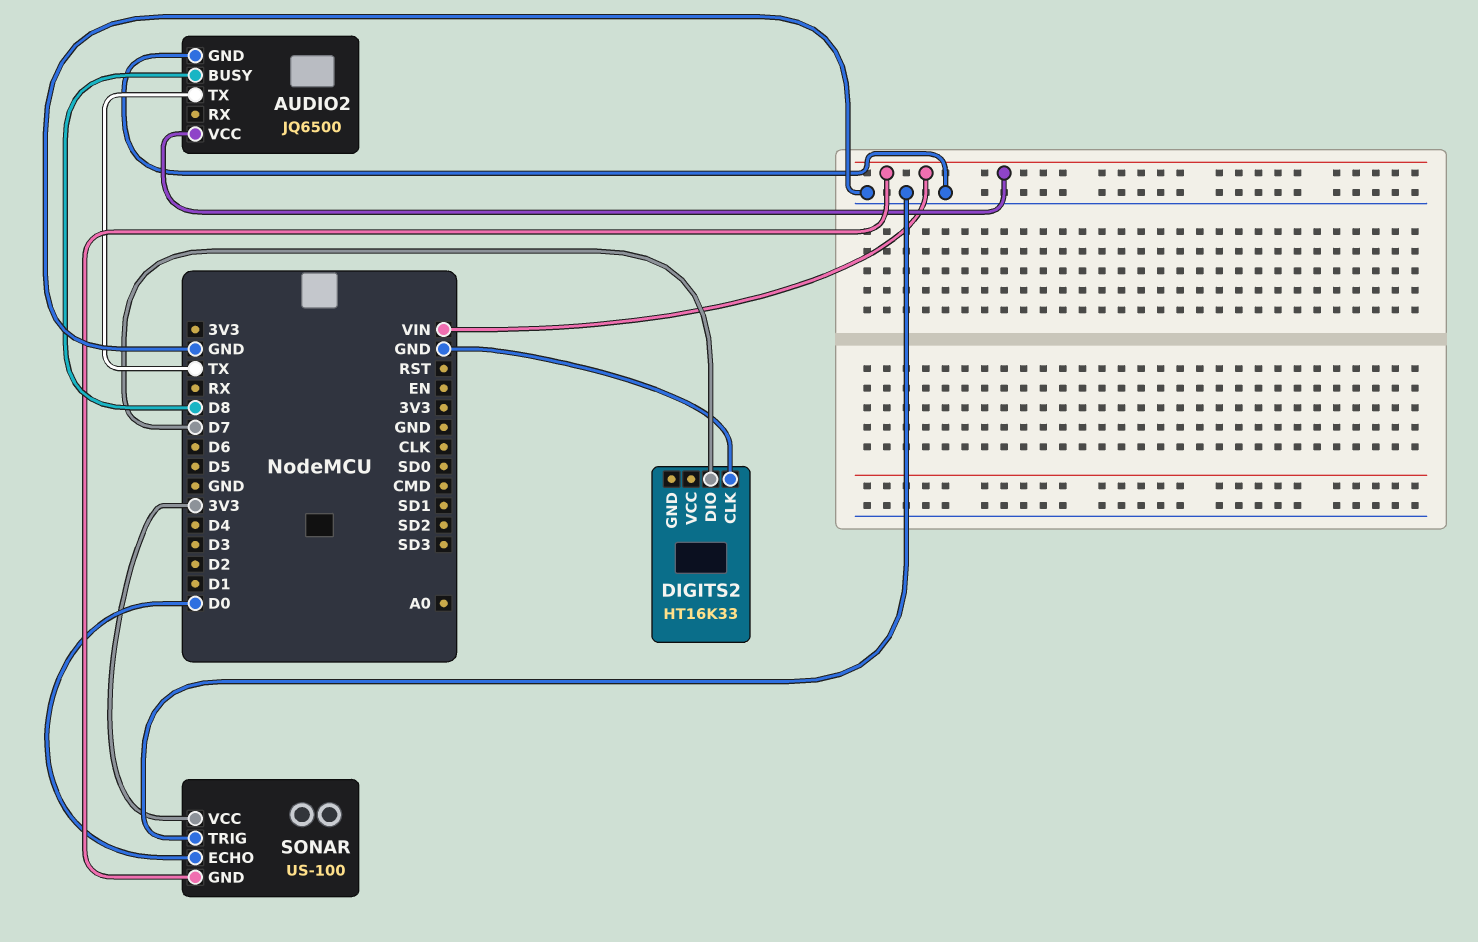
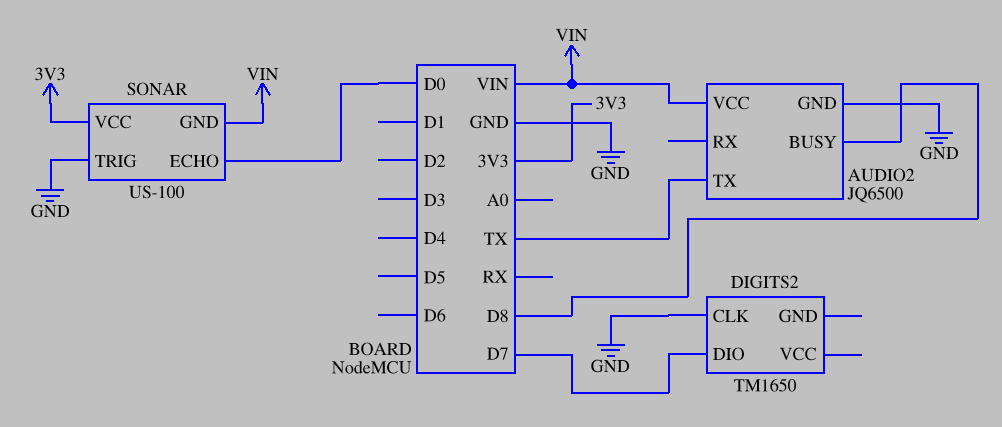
DIGITS2: HT16K33 -> TM1650

